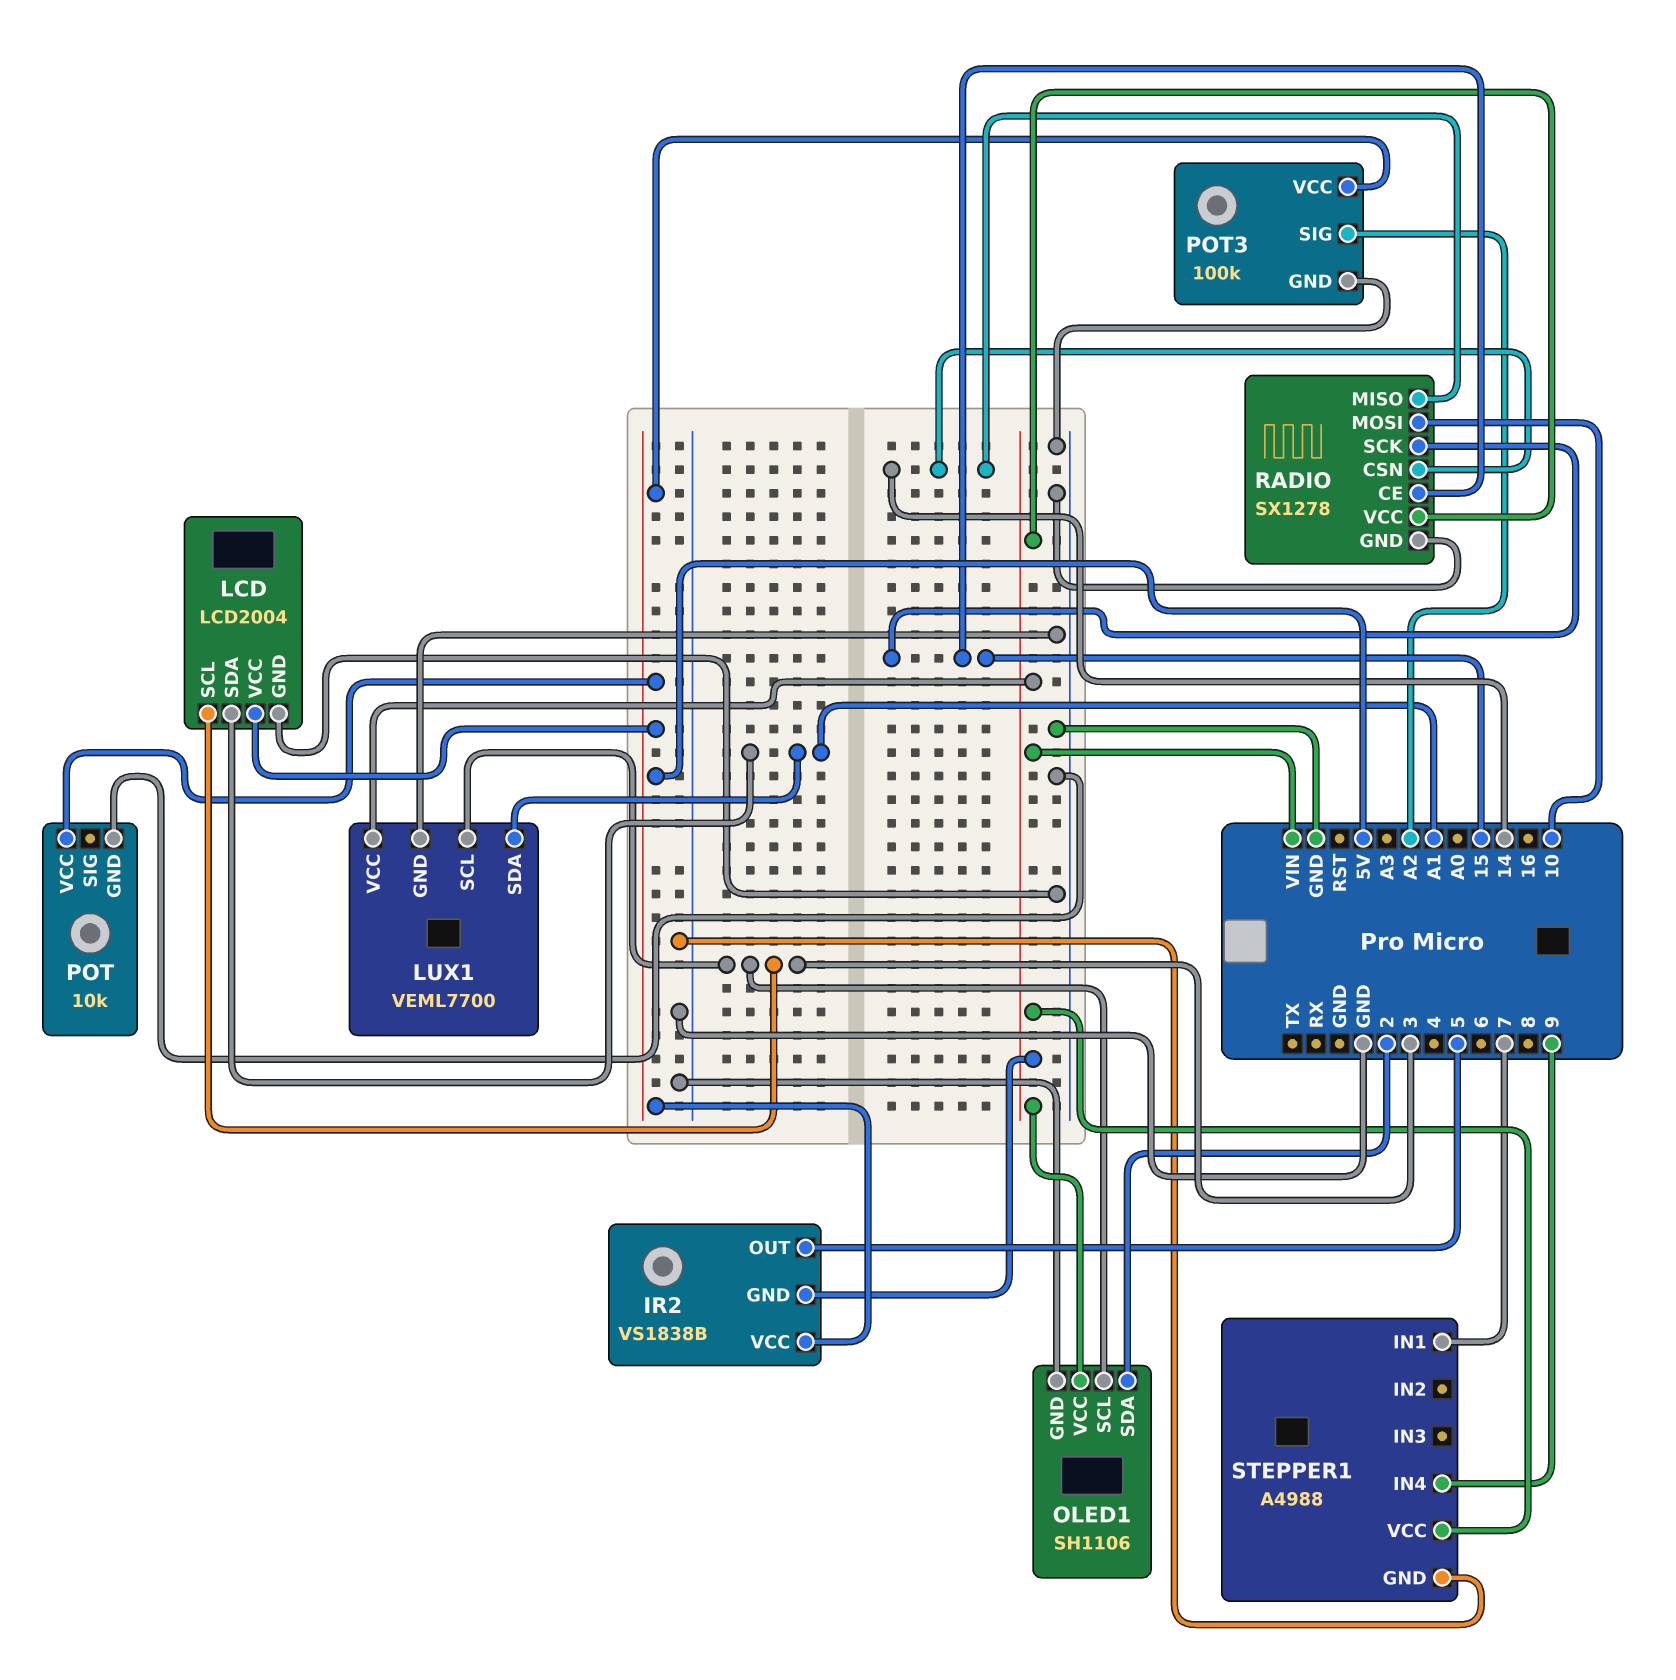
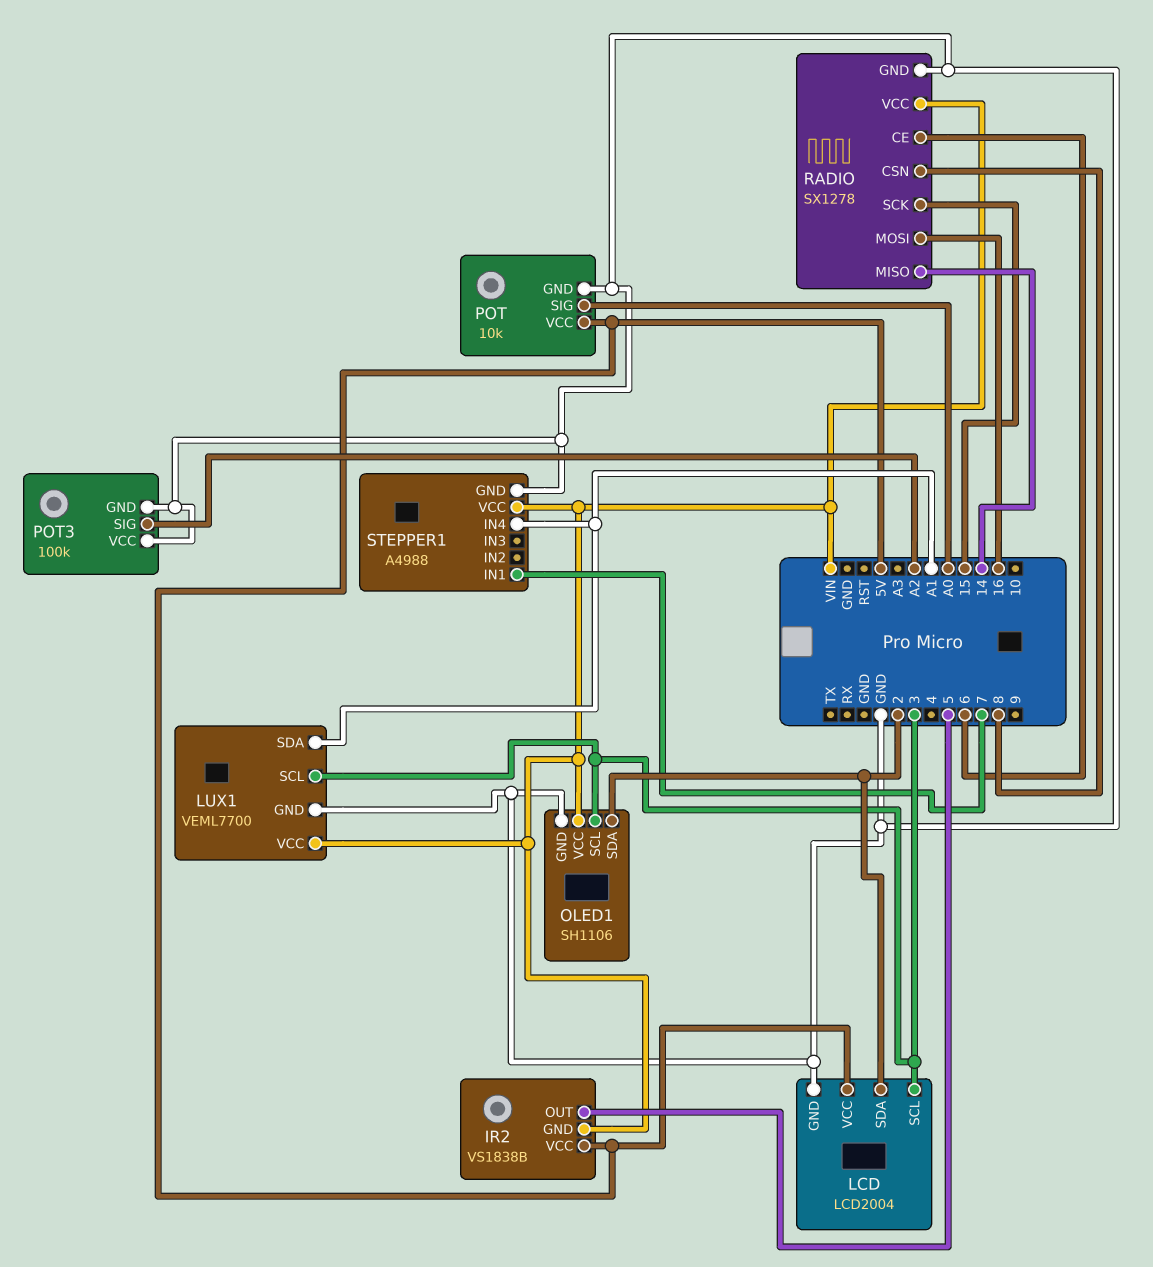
LCD pin SDA: A1 -> 2
POT pin SIG: none -> A0
POT3 pin VCC: 5V -> GND
RADIO pin CE: 15 -> 6
RADIO pin CSN: 14 -> 8
RADIO pin MOSI: 10 -> 16
STEPPER1 pin IN4: 9 -> A1

